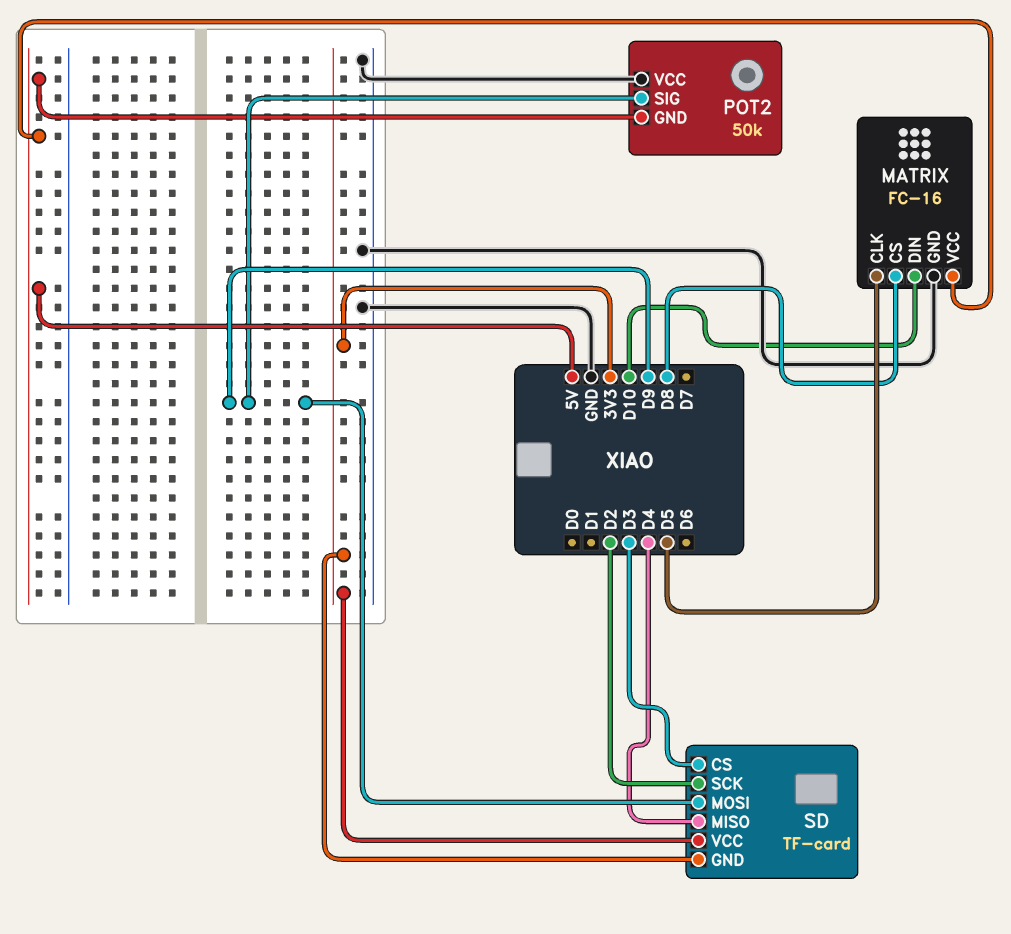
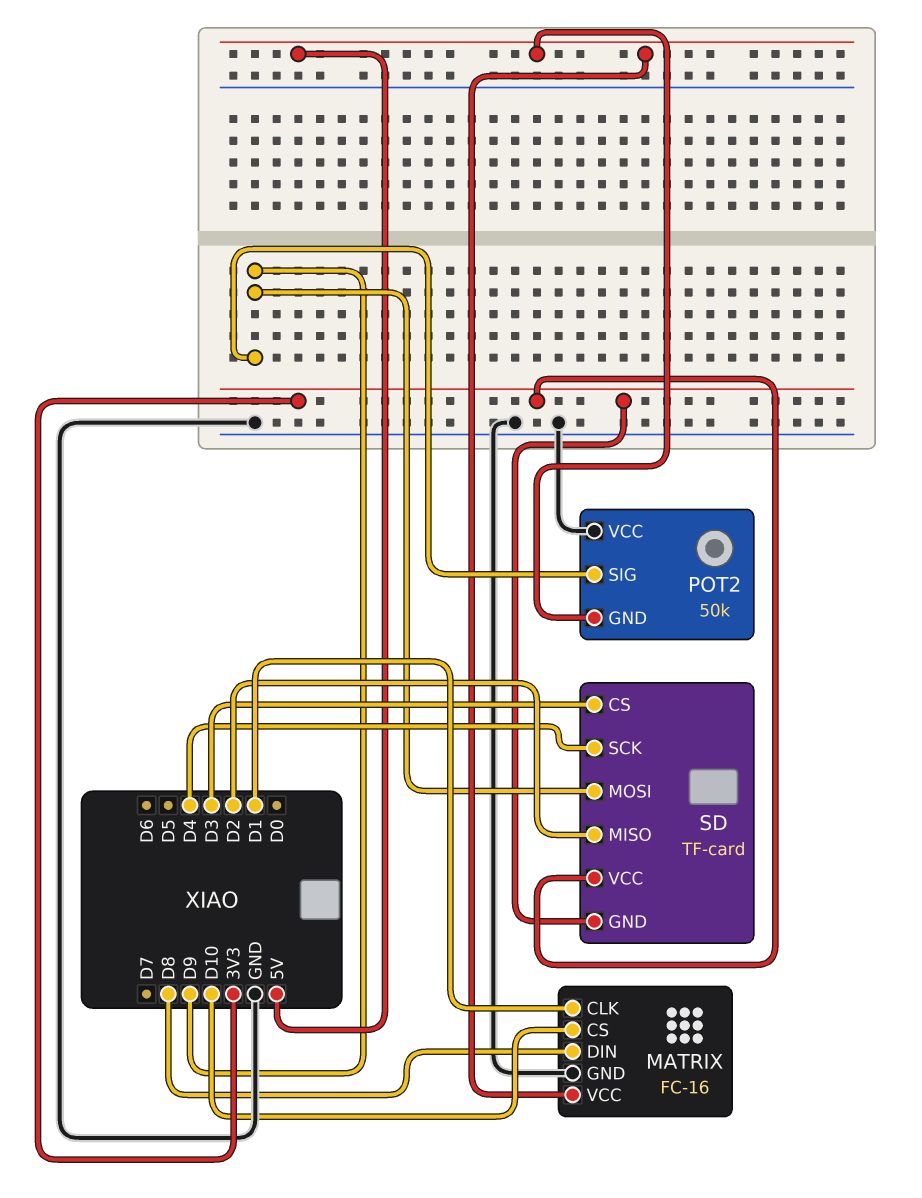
MATRIX pin CLK: D5 -> D1
MATRIX pin CS: D8 -> D10
MATRIX pin DIN: D10 -> D8
SD pin MISO: D4 -> D2
SD pin SCK: D2 -> D4

